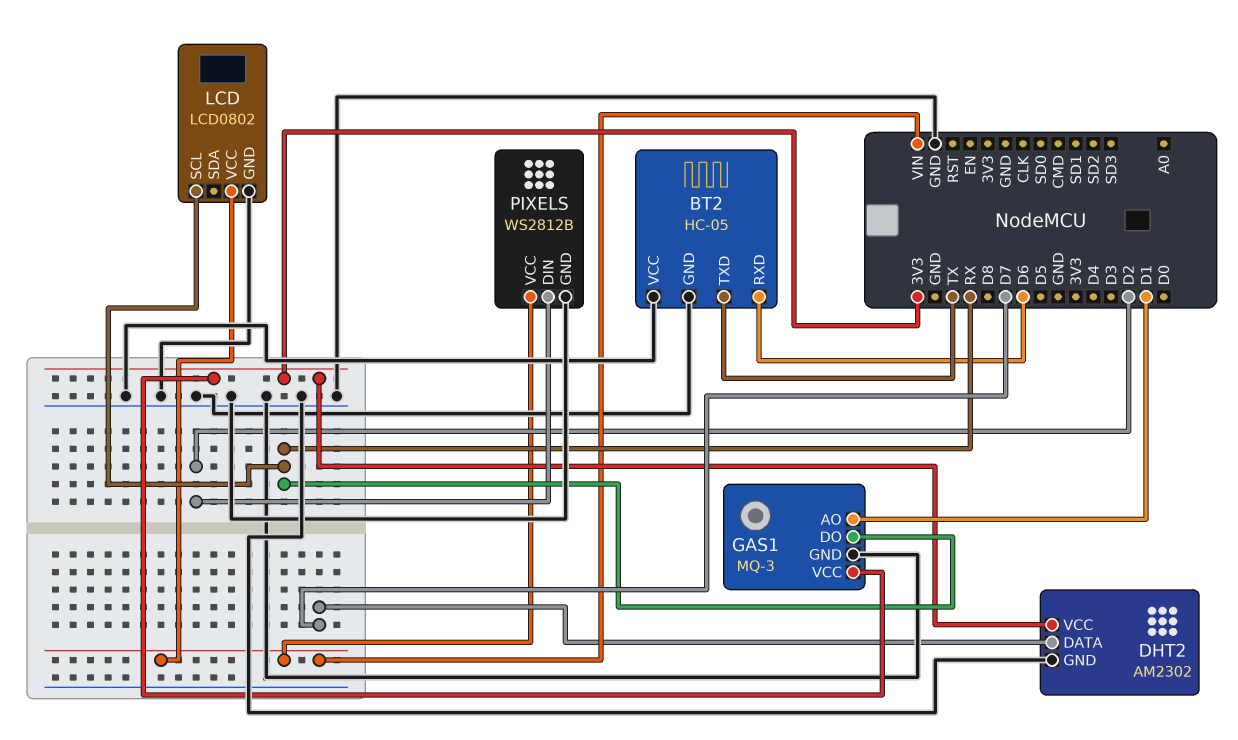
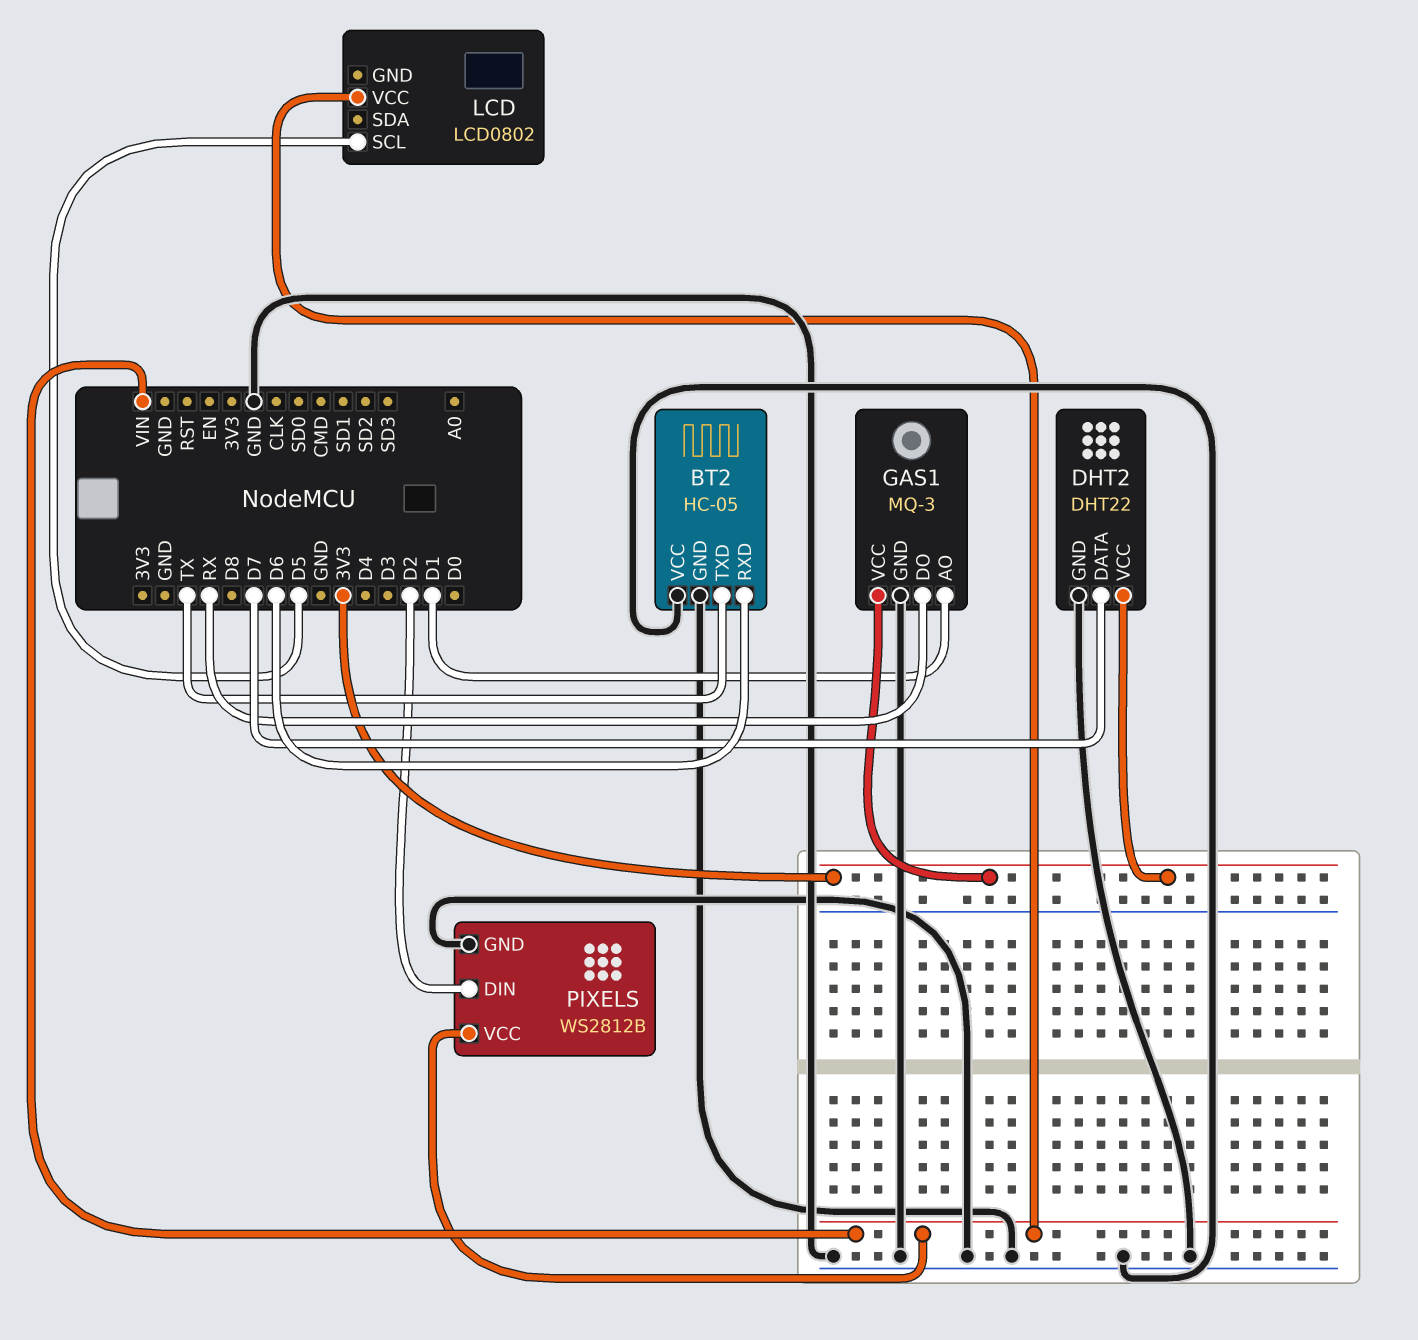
DHT2: AM2302 -> DHT22
LCD pin GND: GND -> none
LCD pin SCL: RX -> D5

